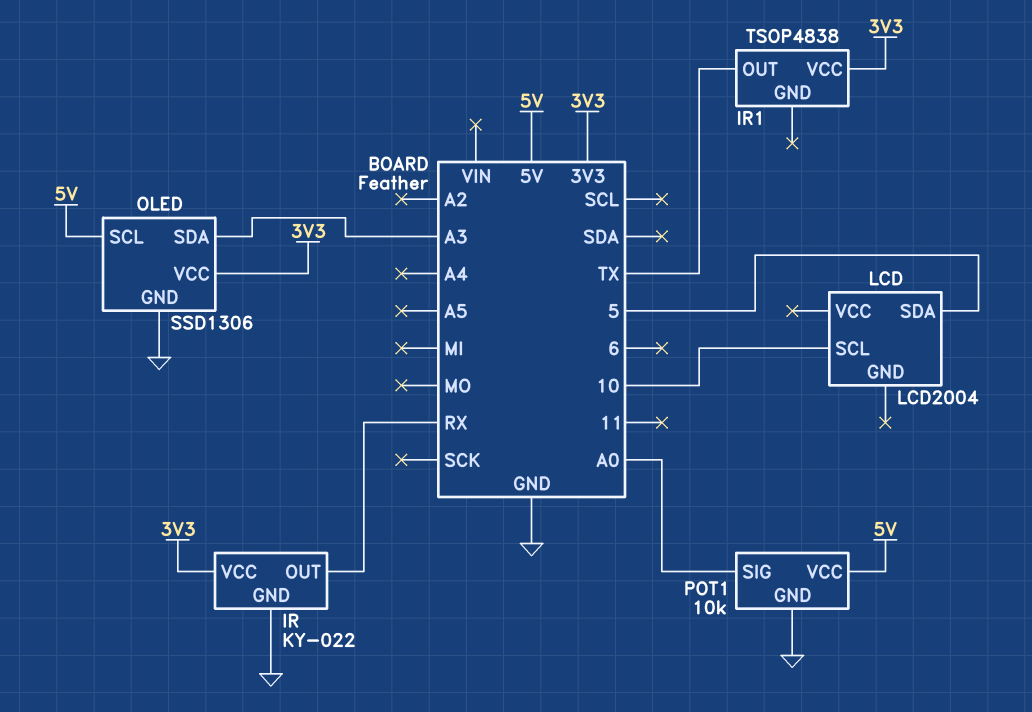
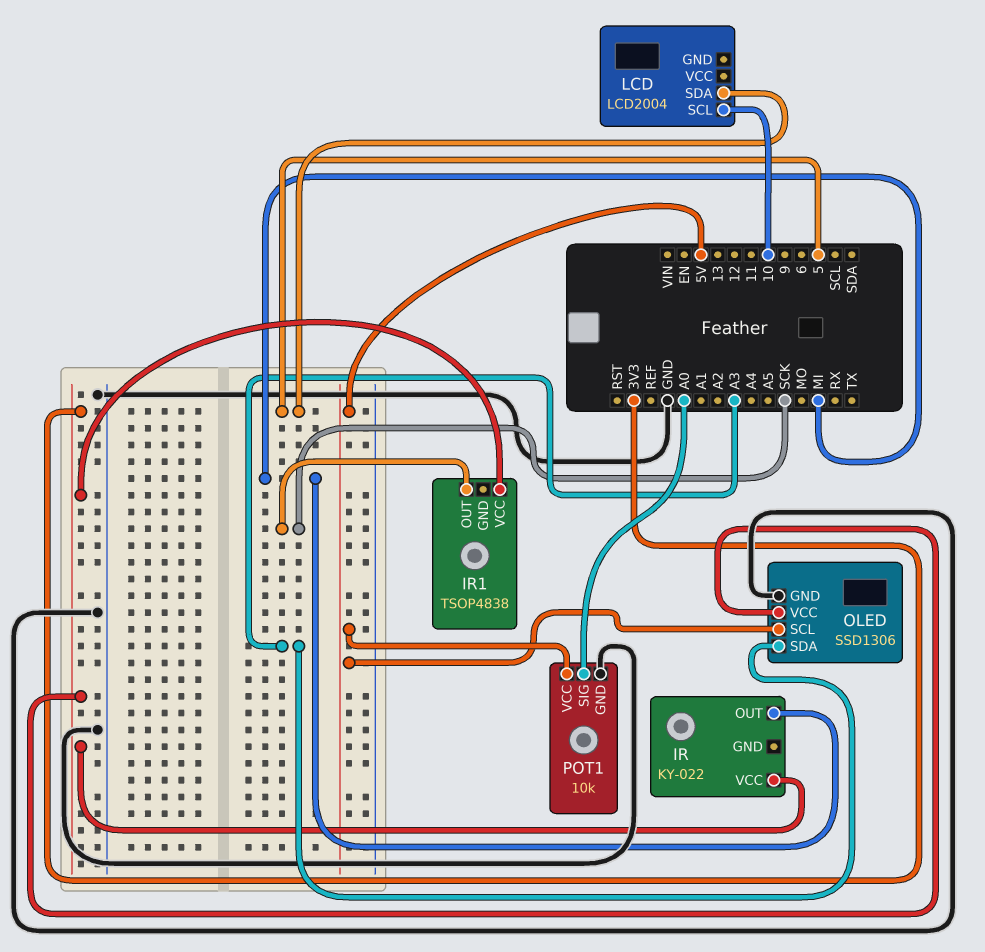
IR pin GND: GND -> none
IR pin OUT: RX -> MI
IR1 pin OUT: TX -> SCK

